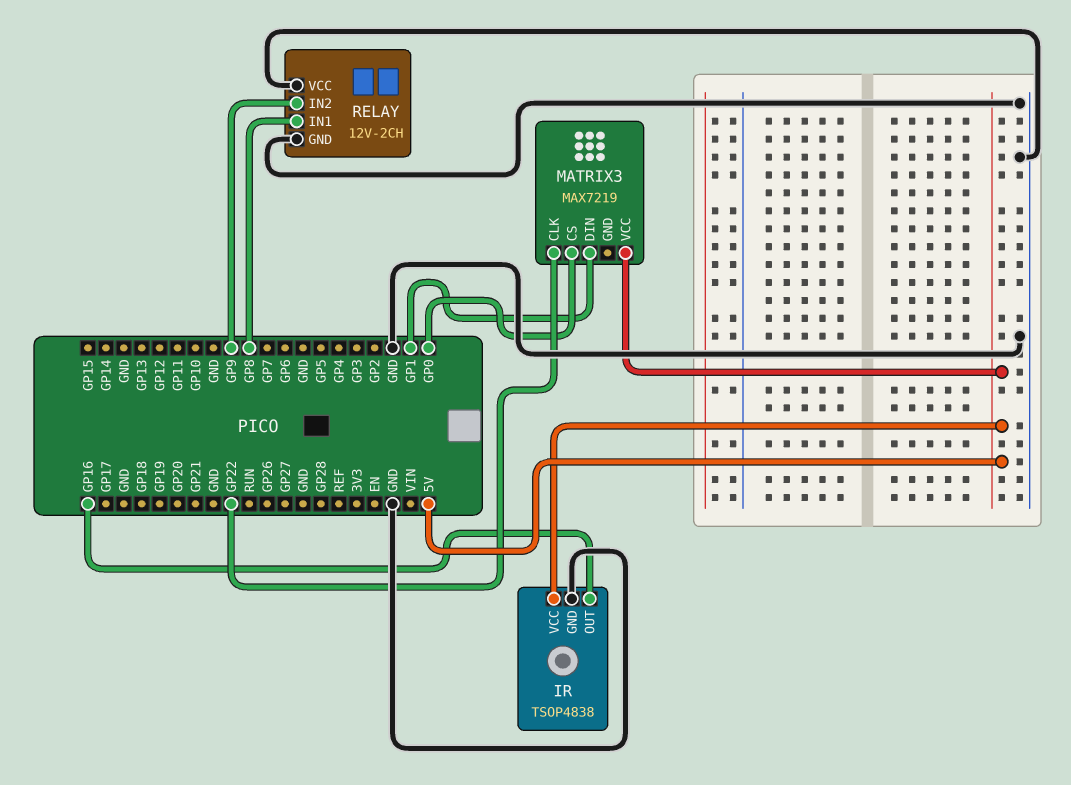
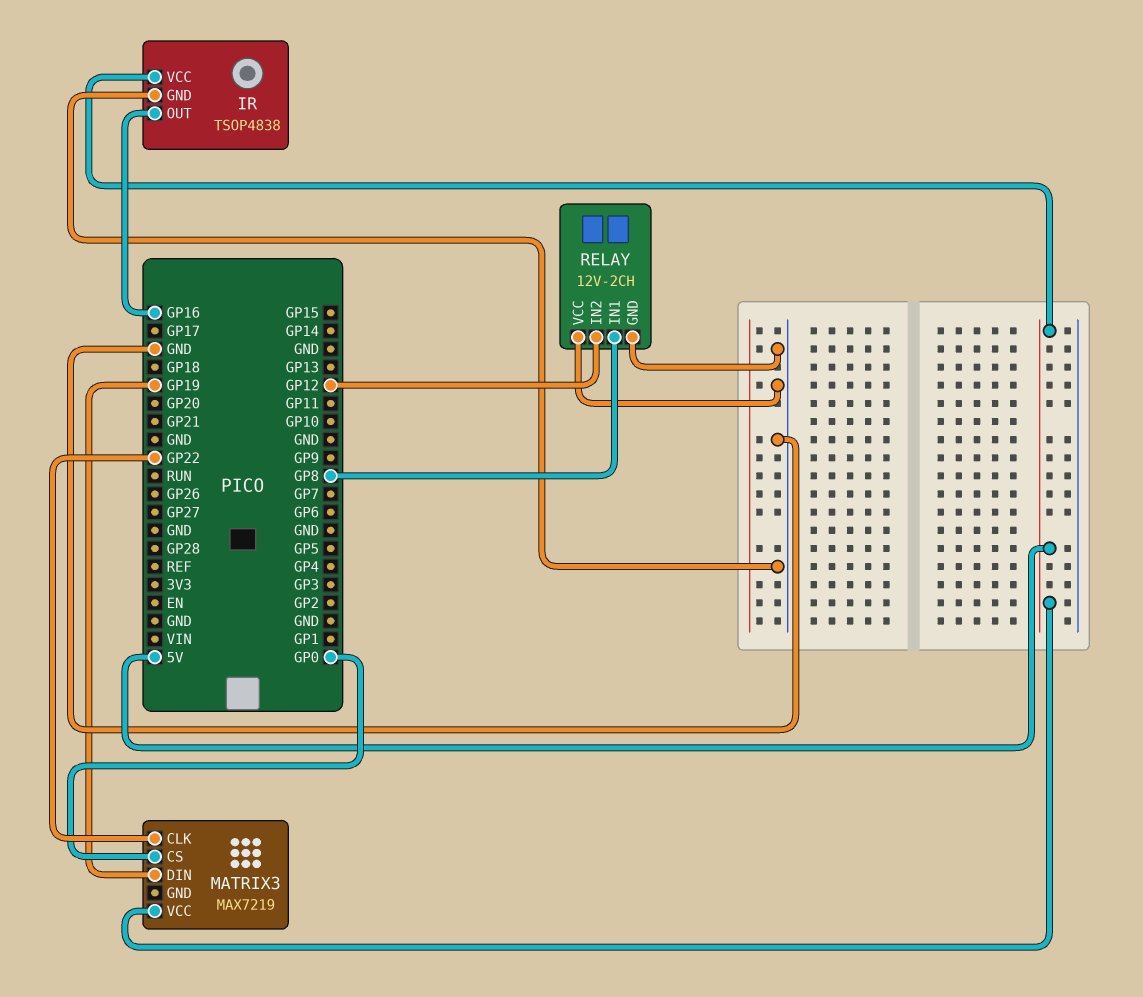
MATRIX3 pin DIN: GP1 -> GP19
RELAY pin IN2: GP9 -> GP12

